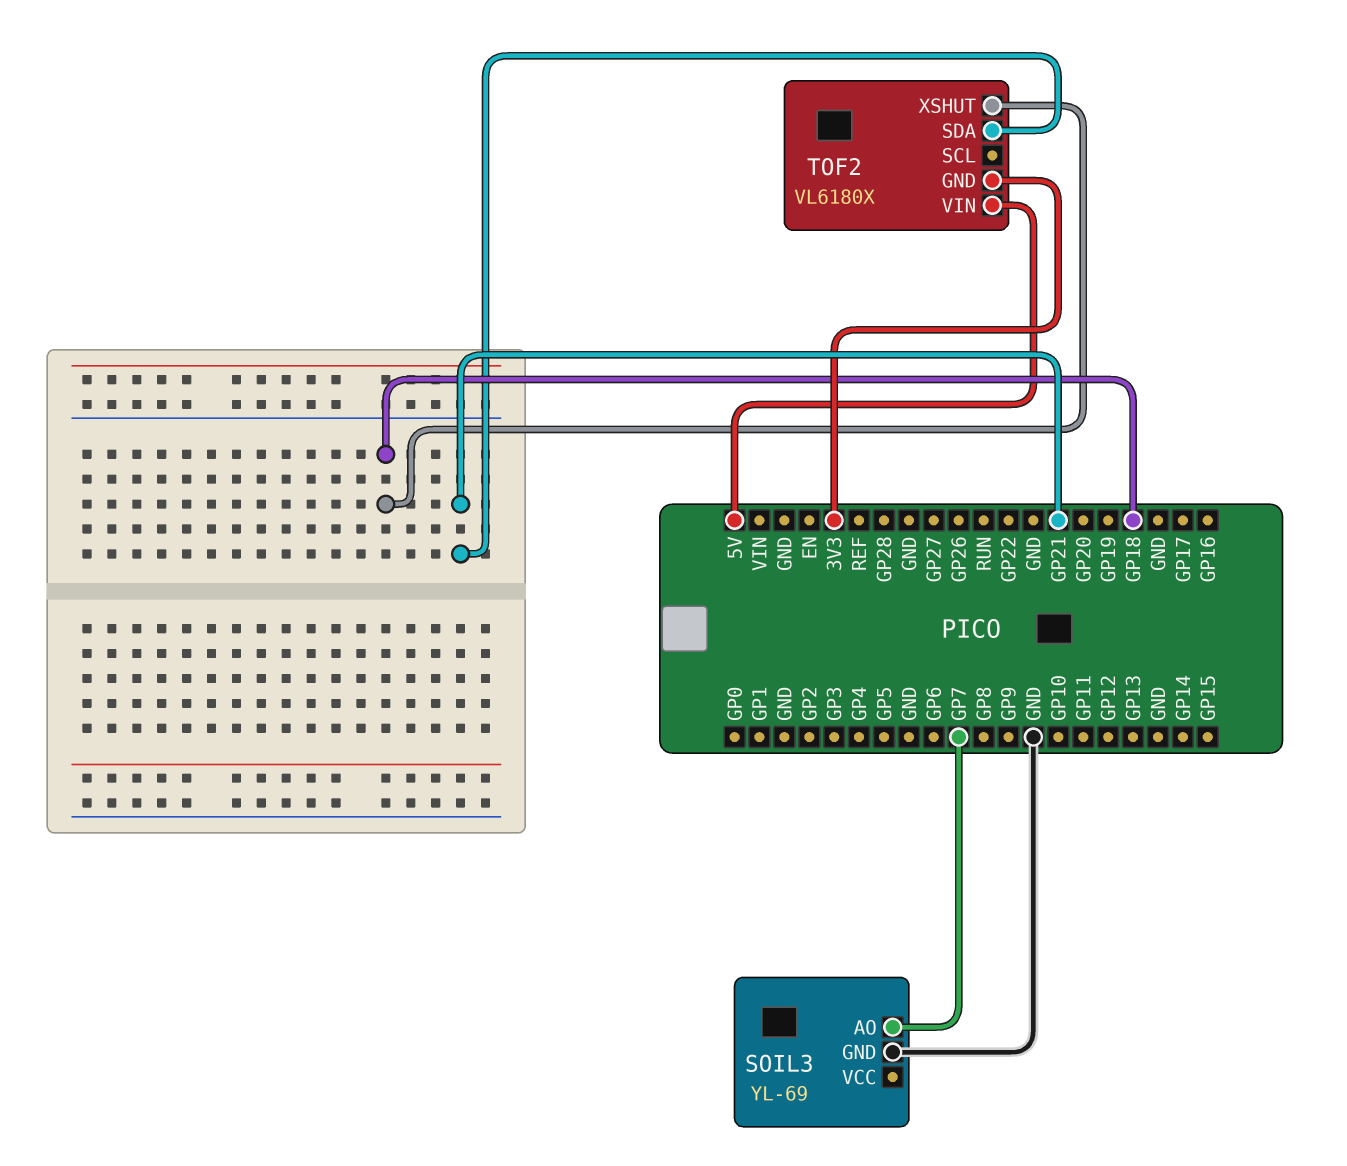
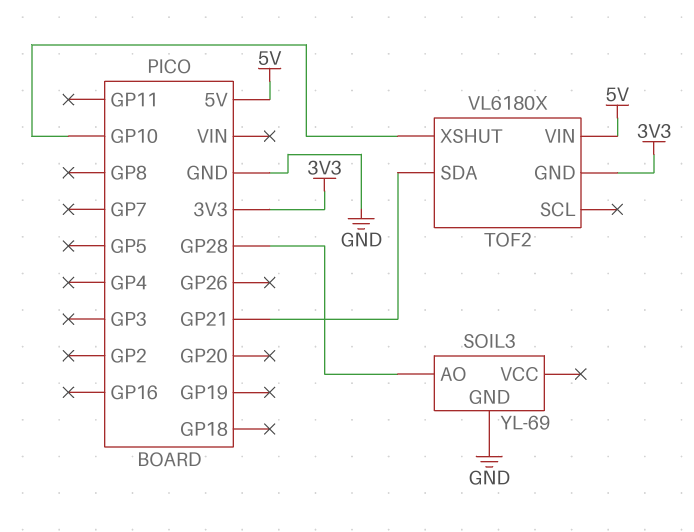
SOIL3 pin AO: GP7 -> GP28
TOF2 pin XSHUT: GP18 -> GP10

